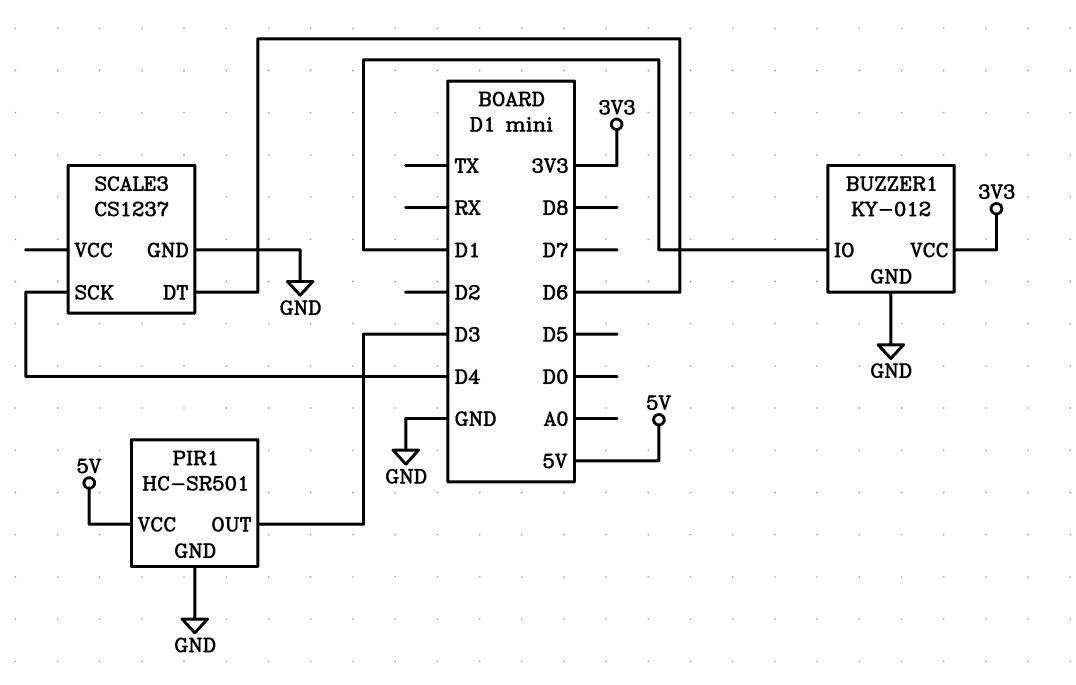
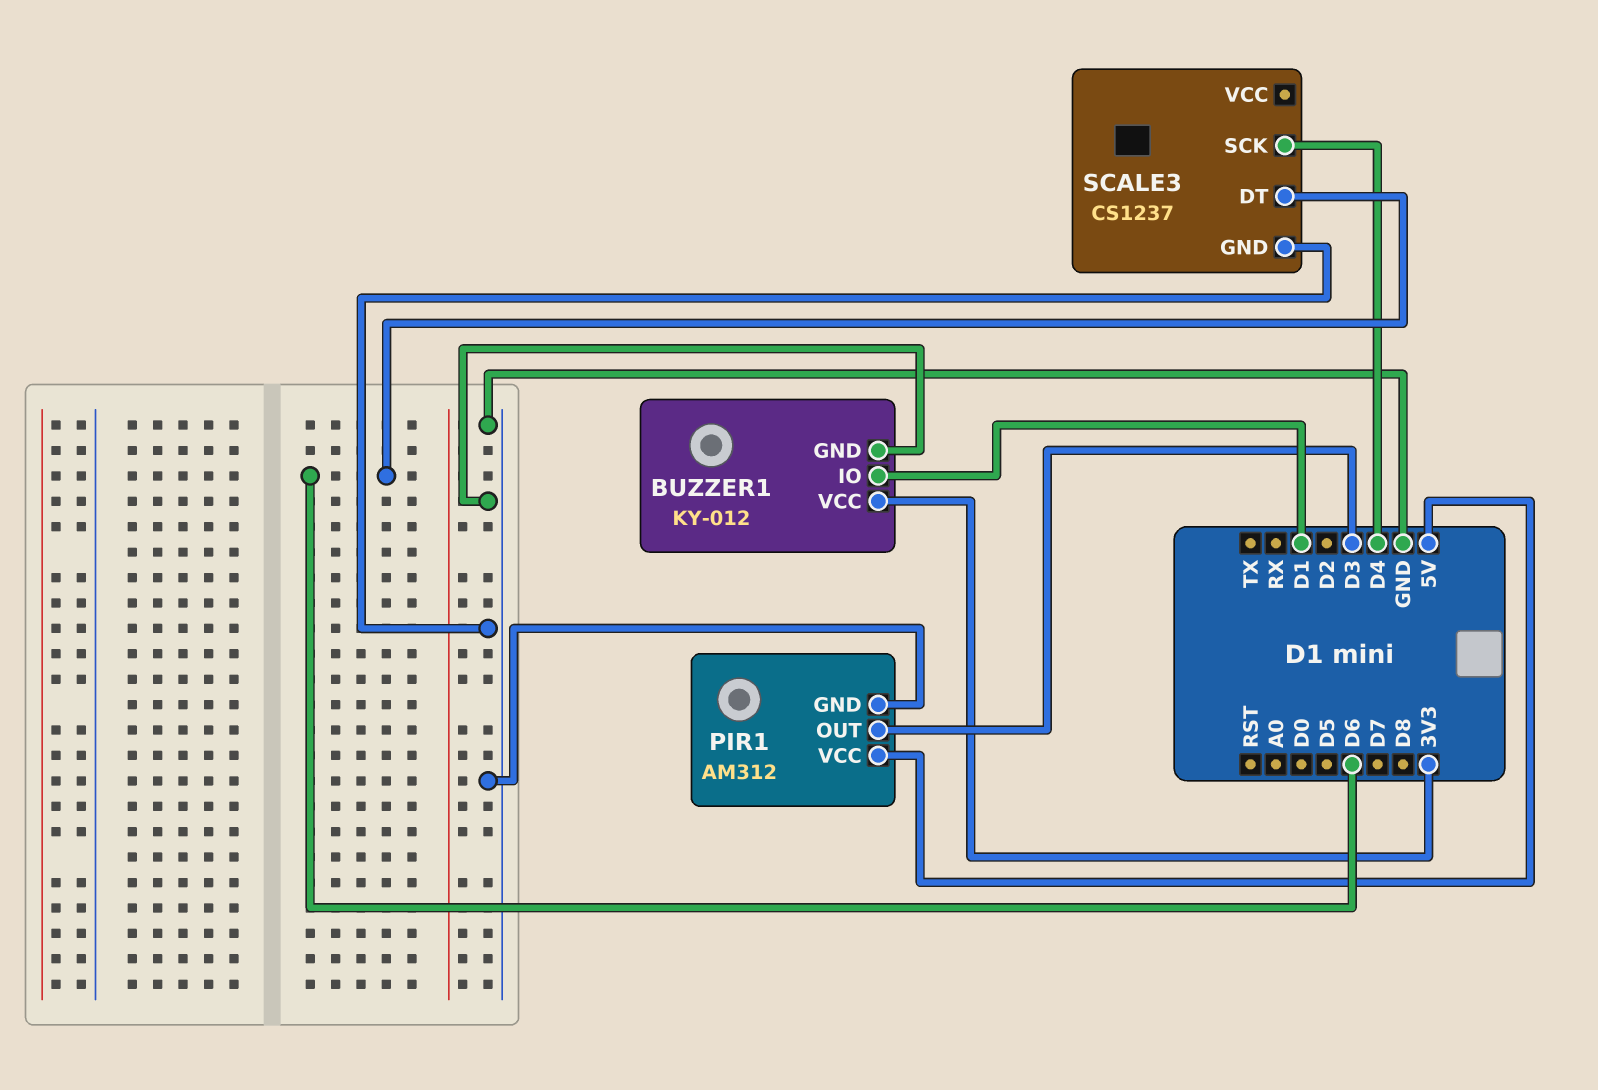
PIR1: HC-SR501 -> AM312

